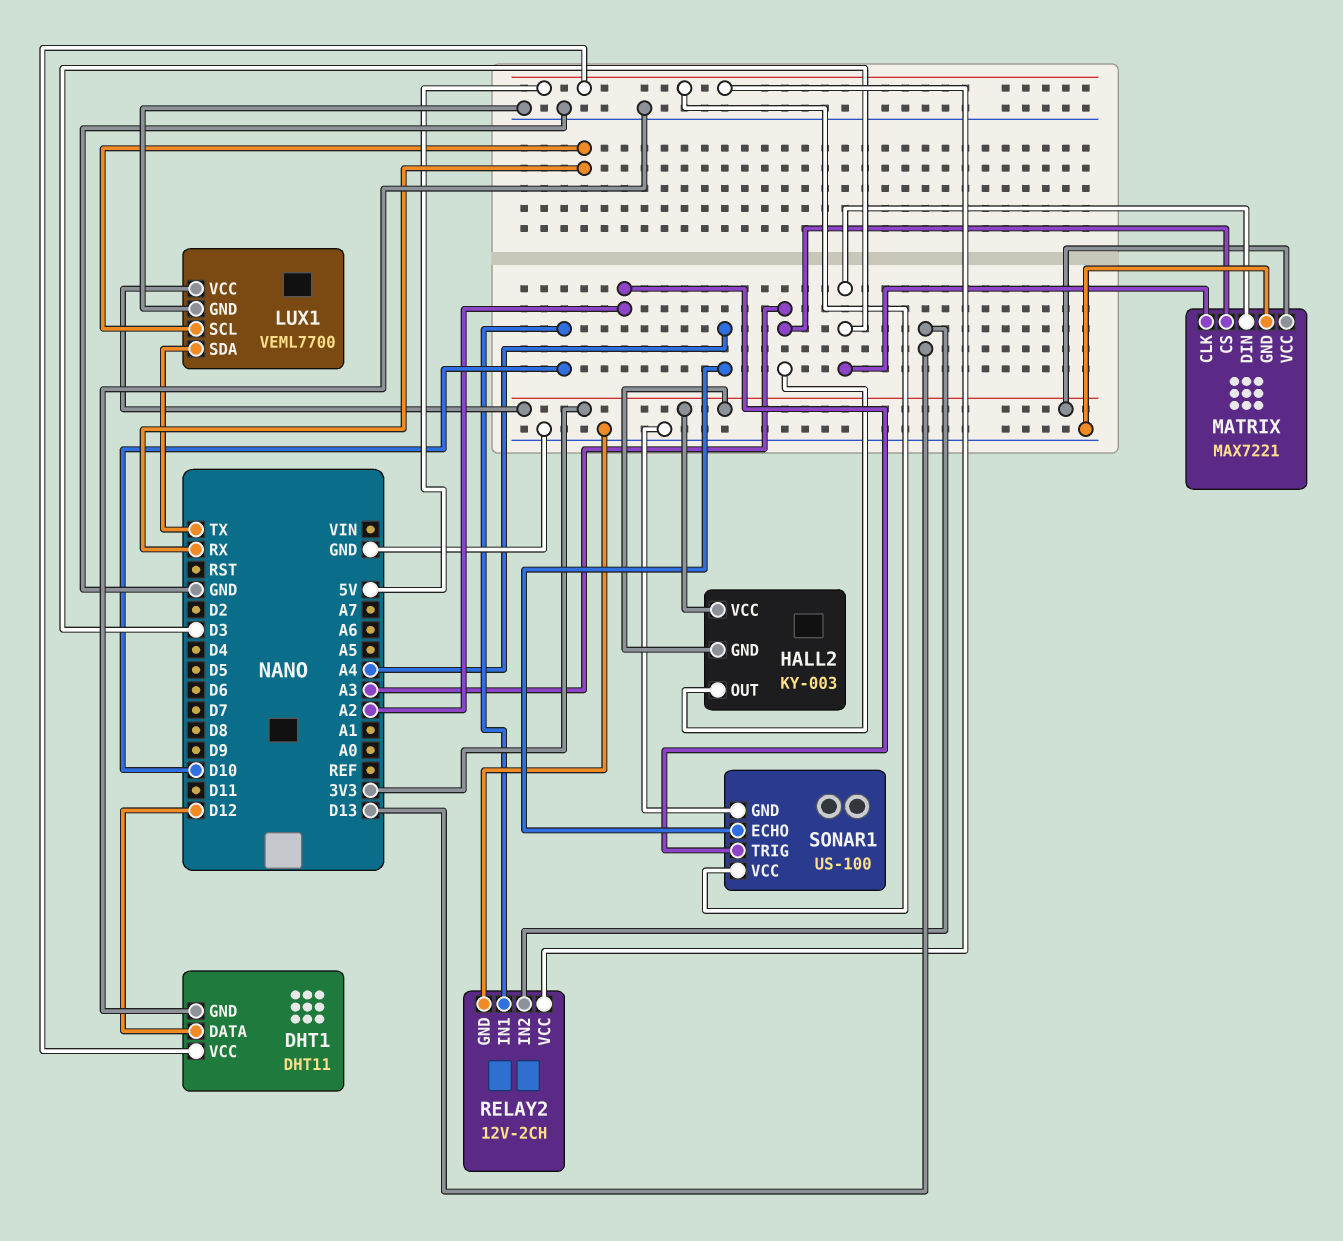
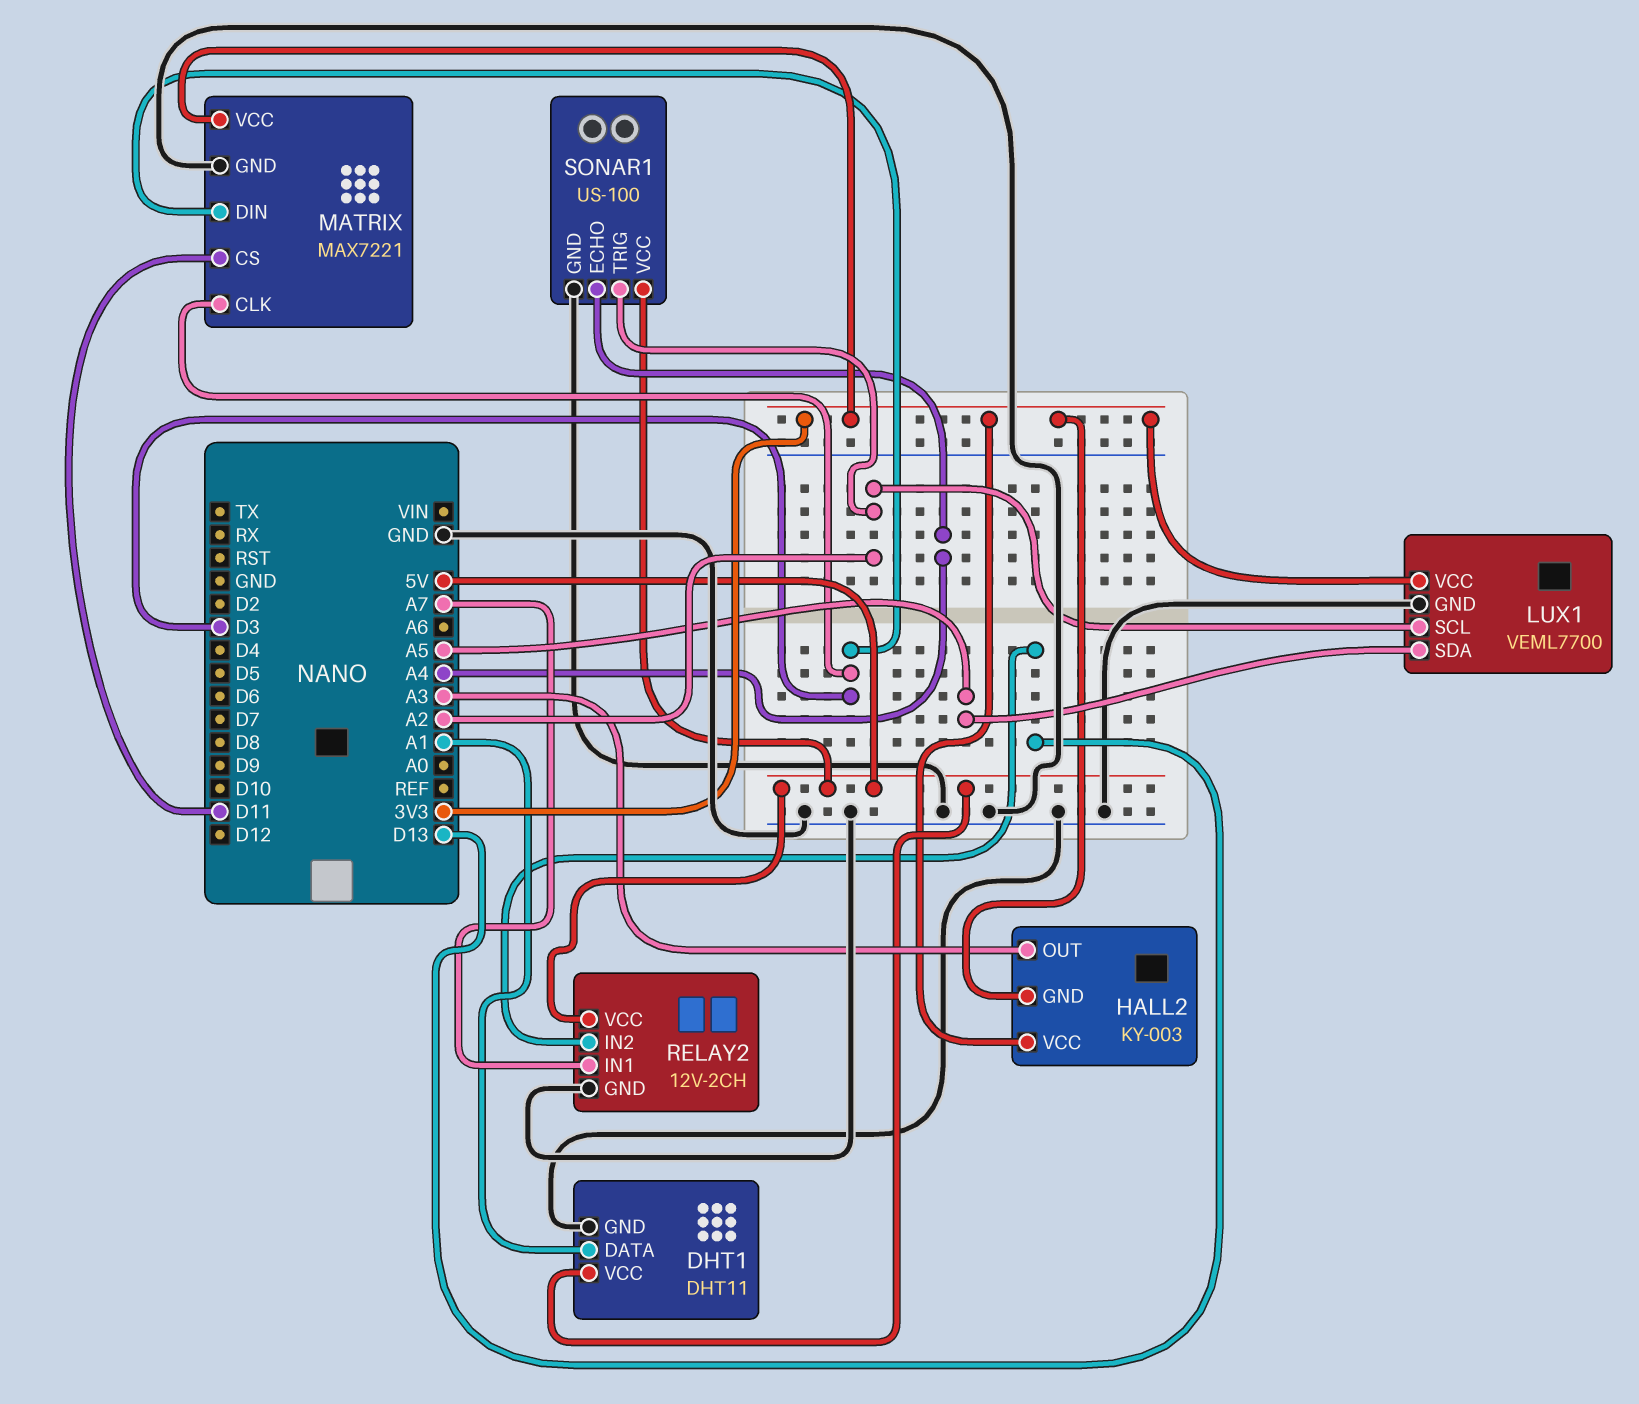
DHT1 pin DATA: D12 -> A1
LUX1 pin SCL: RX -> A2
LUX1 pin SDA: TX -> A5
MATRIX pin CS: A3 -> D11
RELAY2 pin IN1: D10 -> A7

